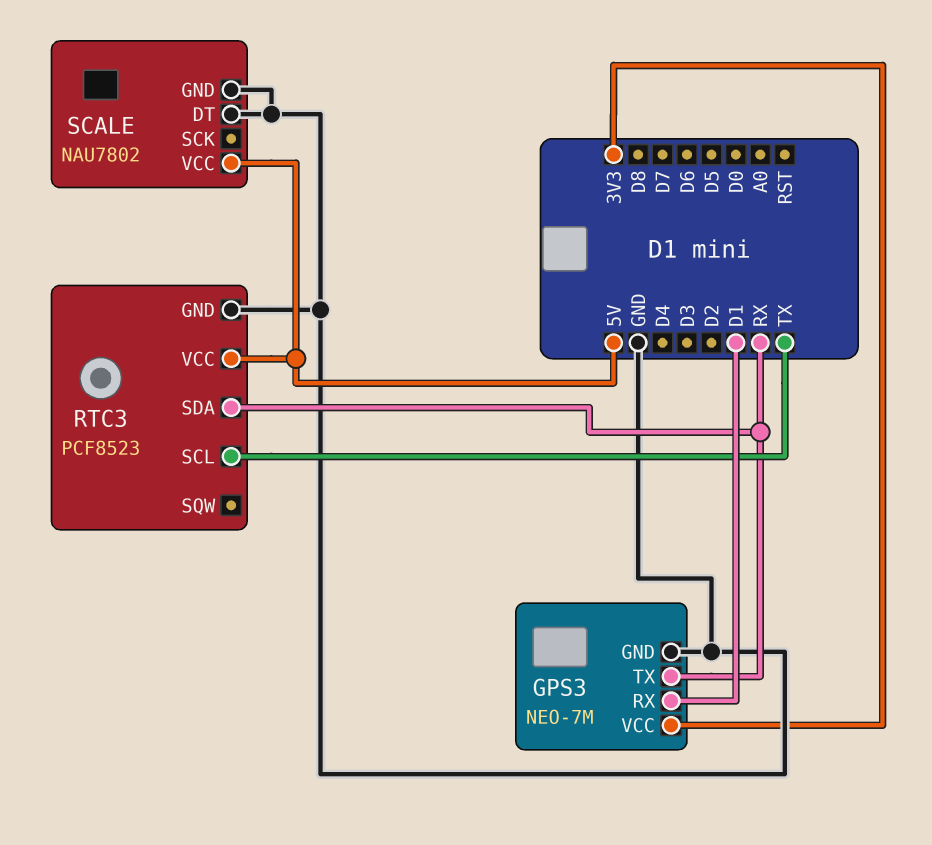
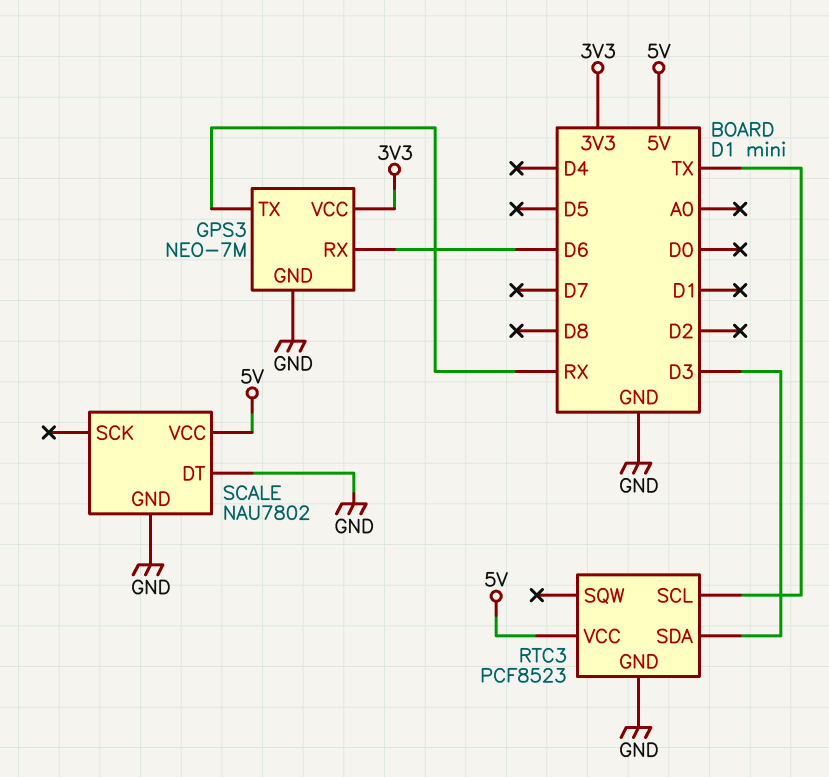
GPS3 pin RX: D1 -> D6
RTC3 pin SDA: RX -> D3

